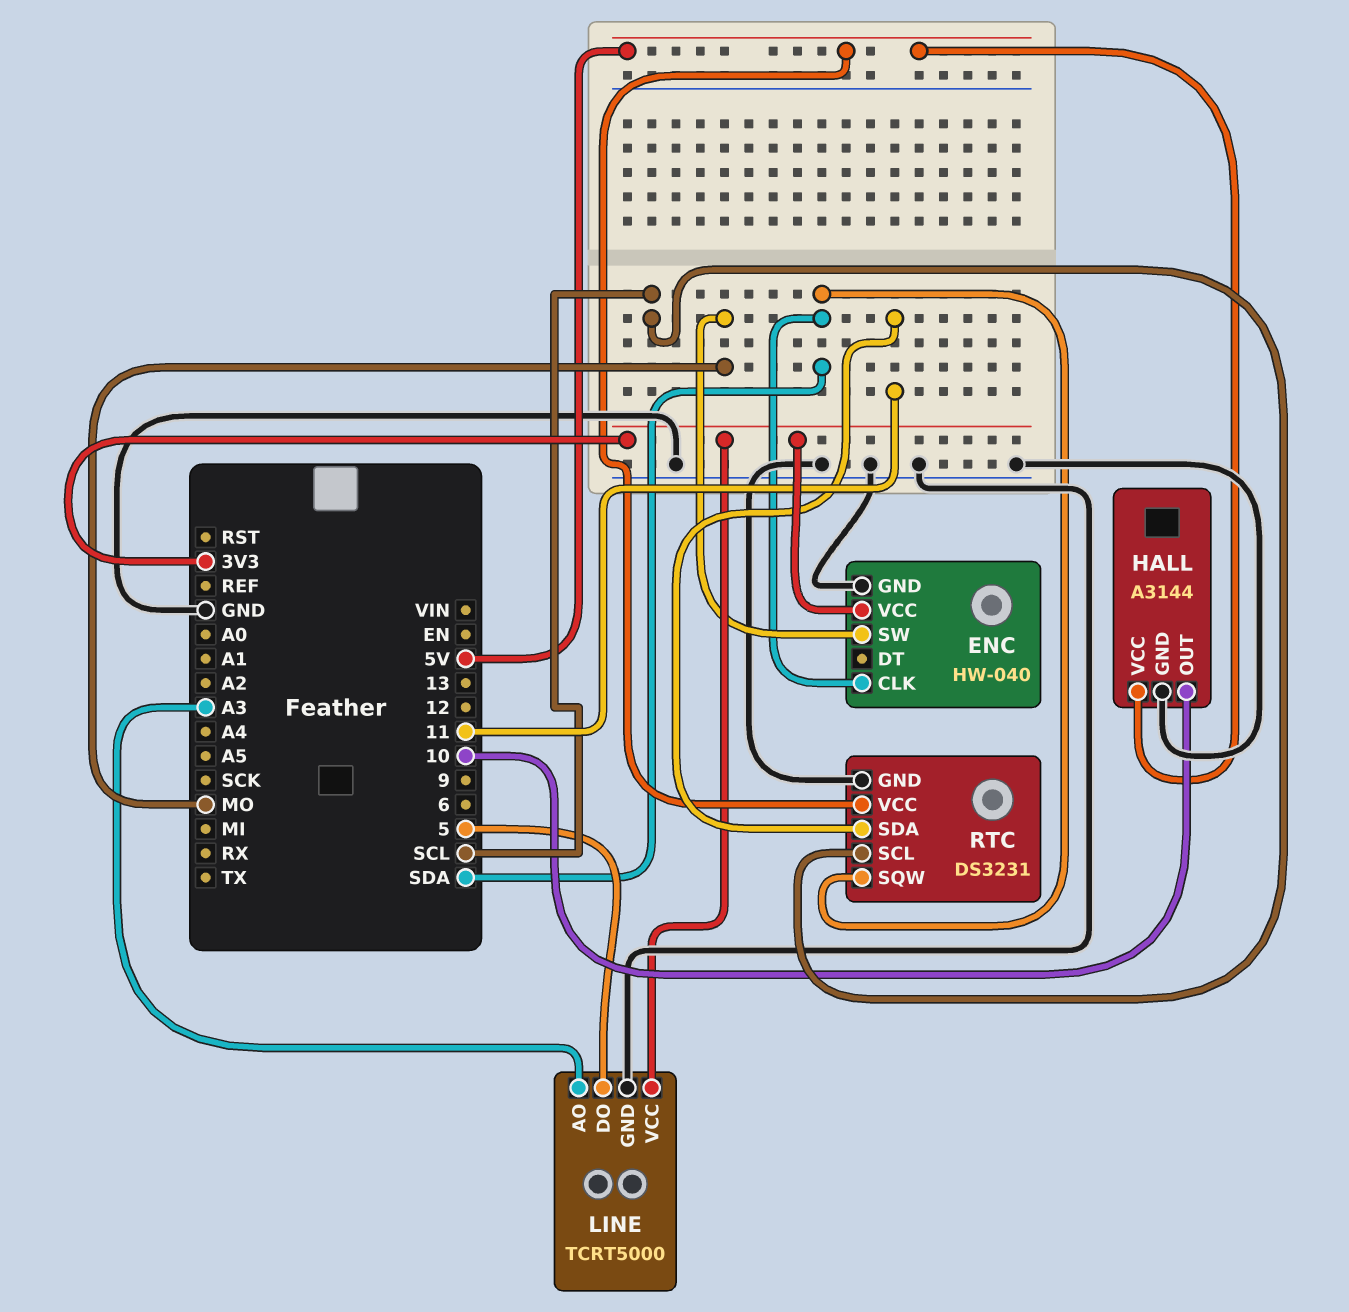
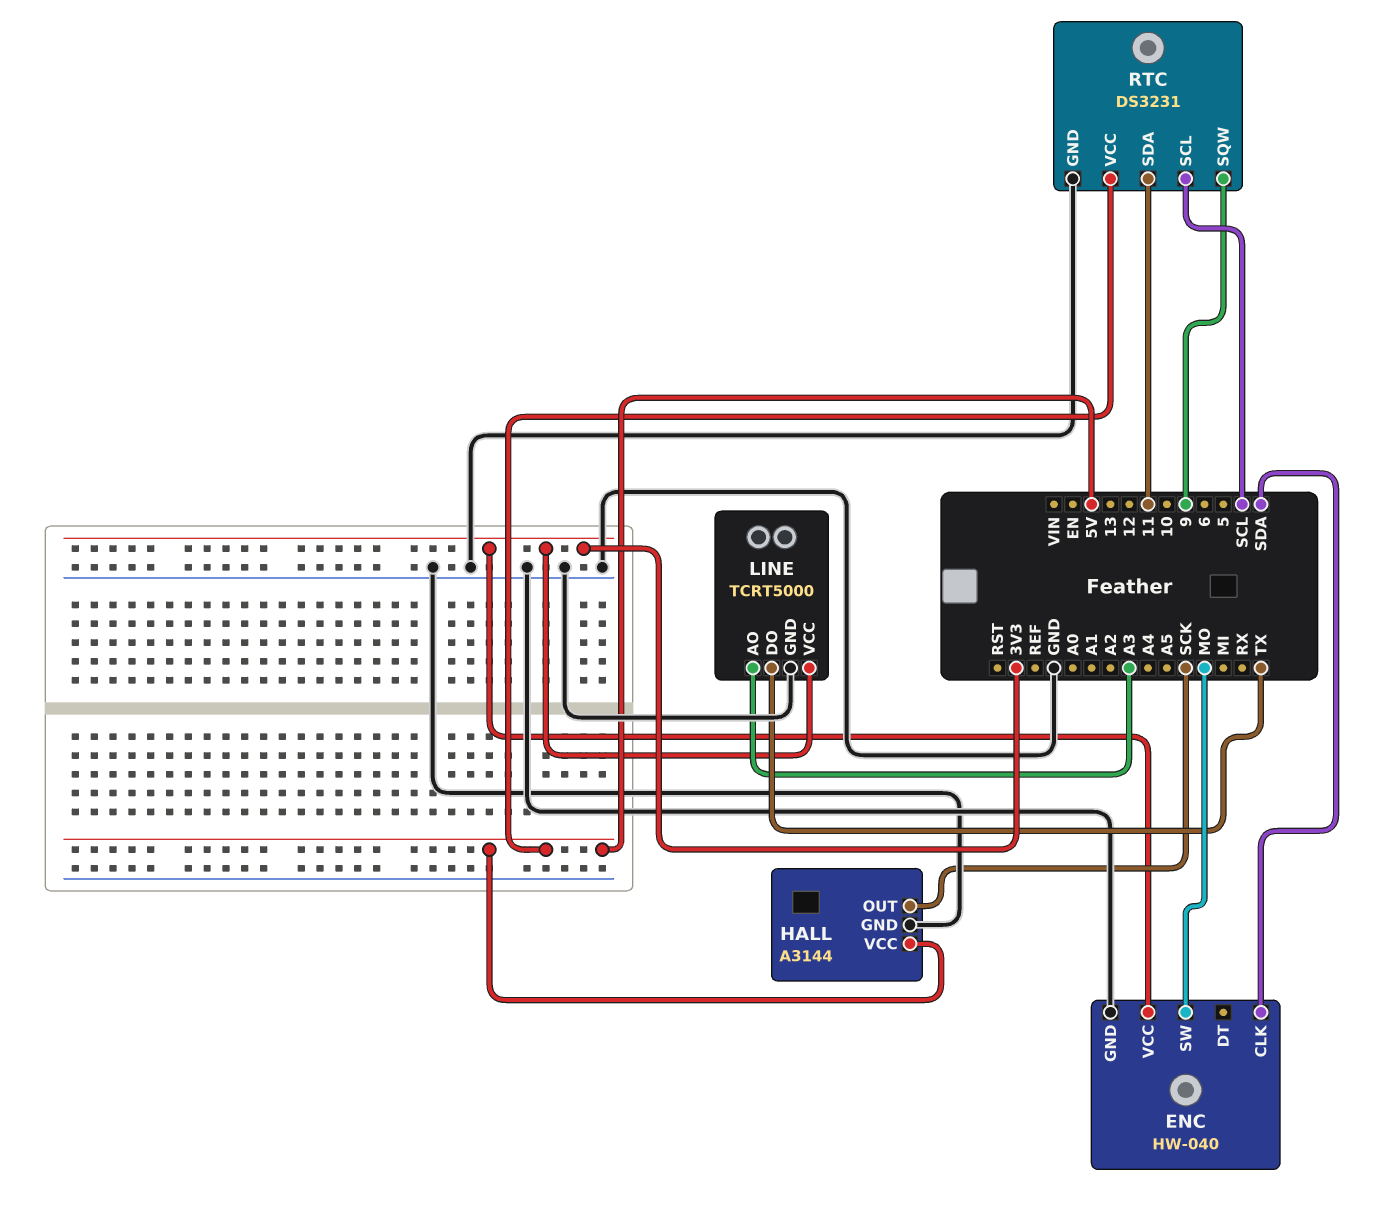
HALL pin OUT: 10 -> SCK
LINE pin DO: 5 -> TX
RTC pin SQW: SDA -> 9

